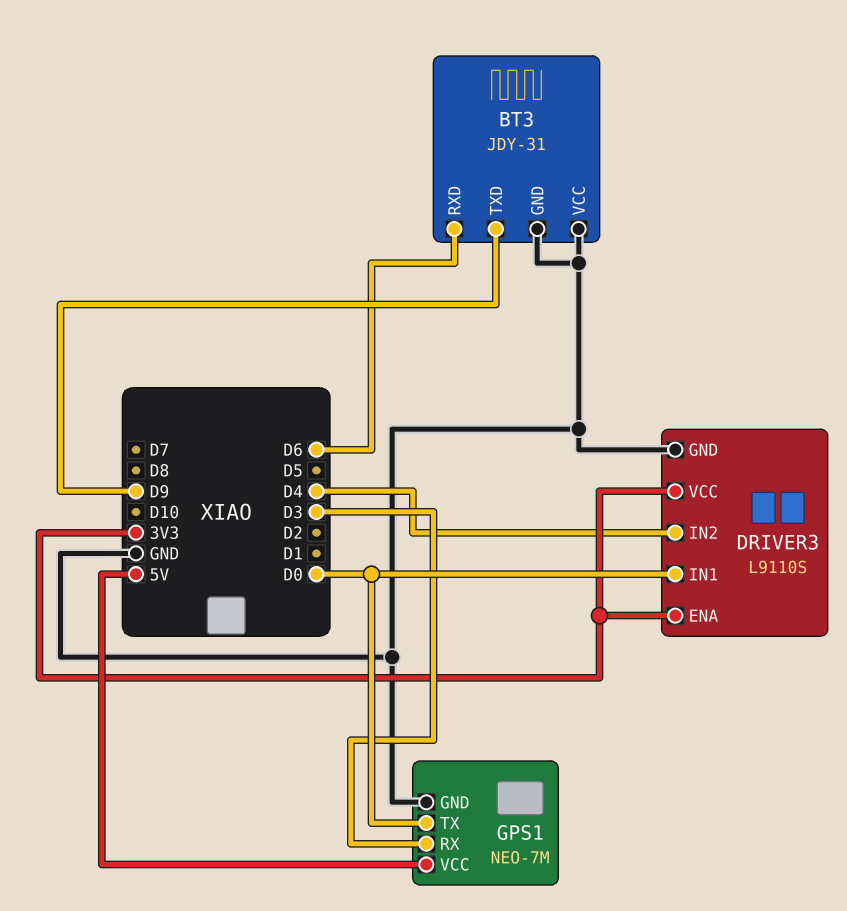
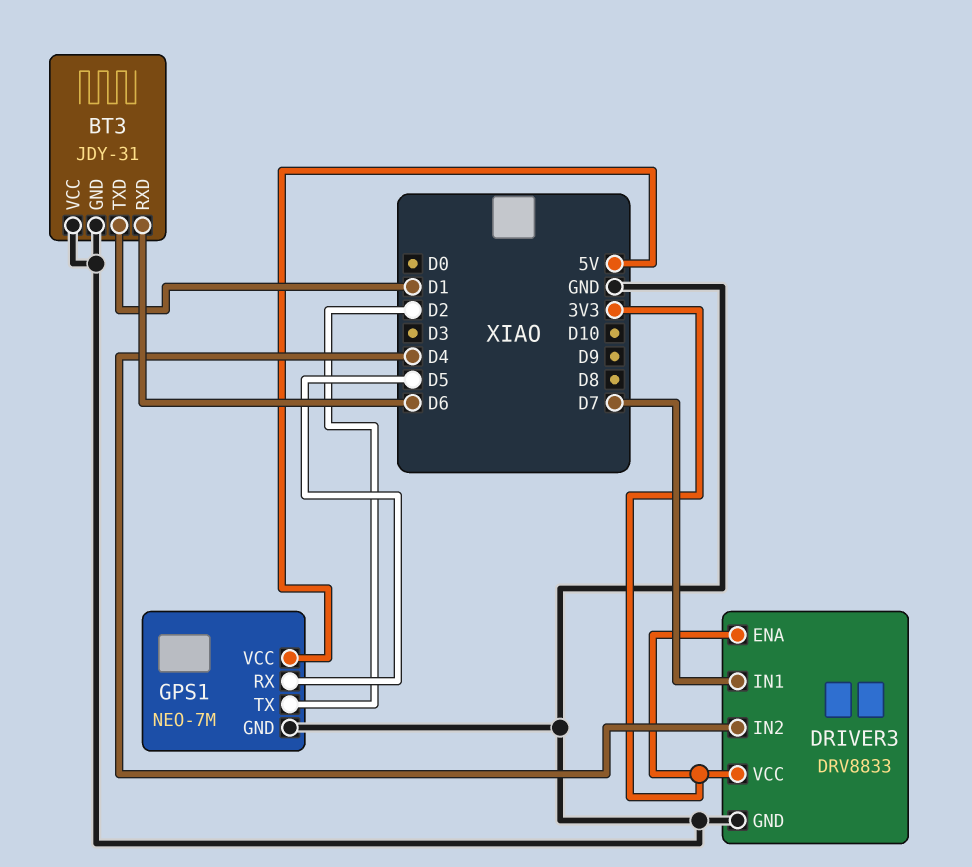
BT3 pin TXD: D9 -> D1
DRIVER3: L9110S -> DRV8833
DRIVER3 pin IN1: D0 -> D7
GPS1 pin RX: D3 -> D5
GPS1 pin TX: D0 -> D2

